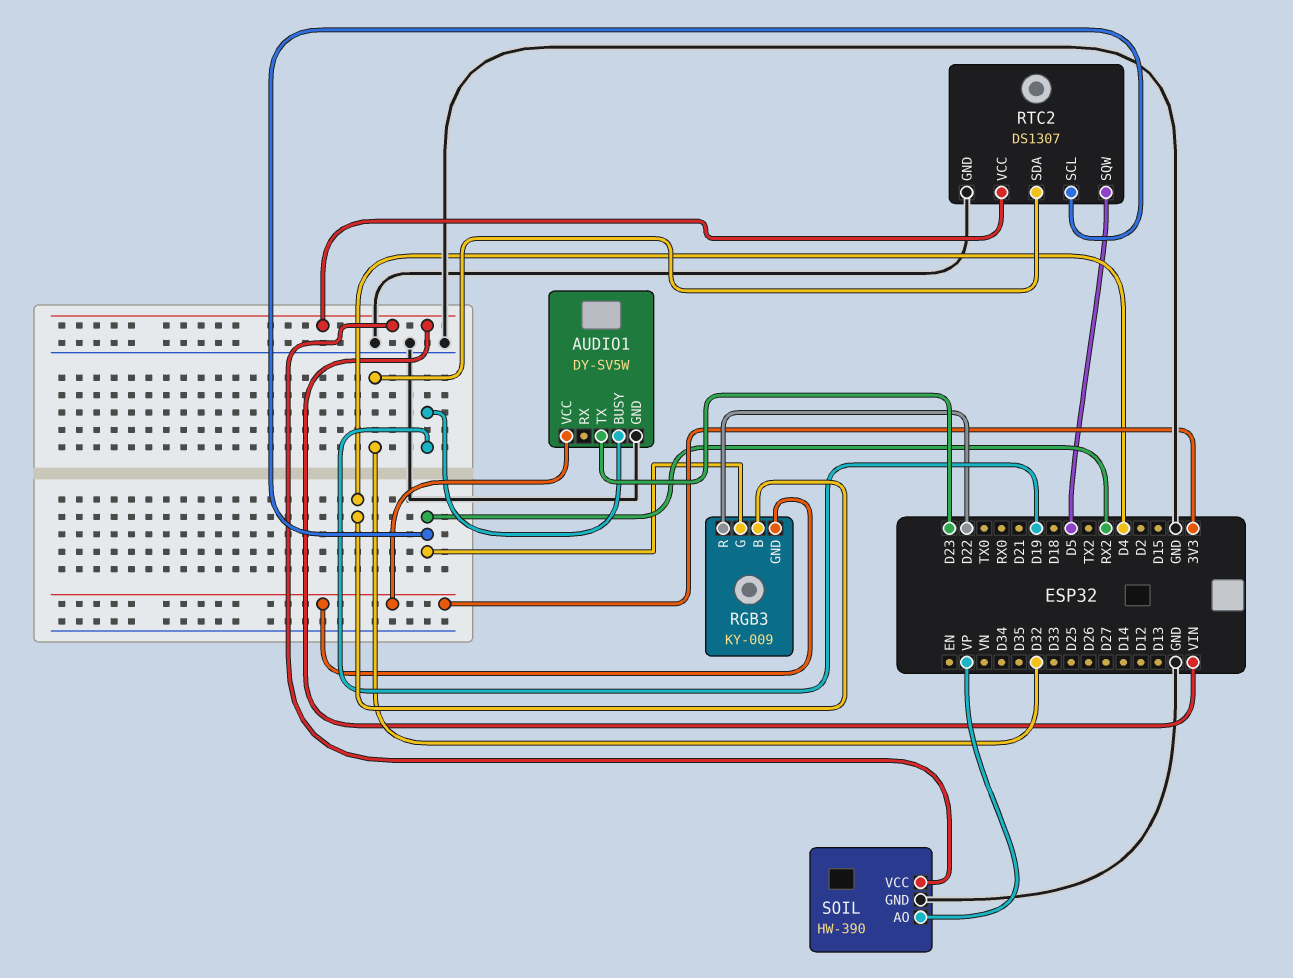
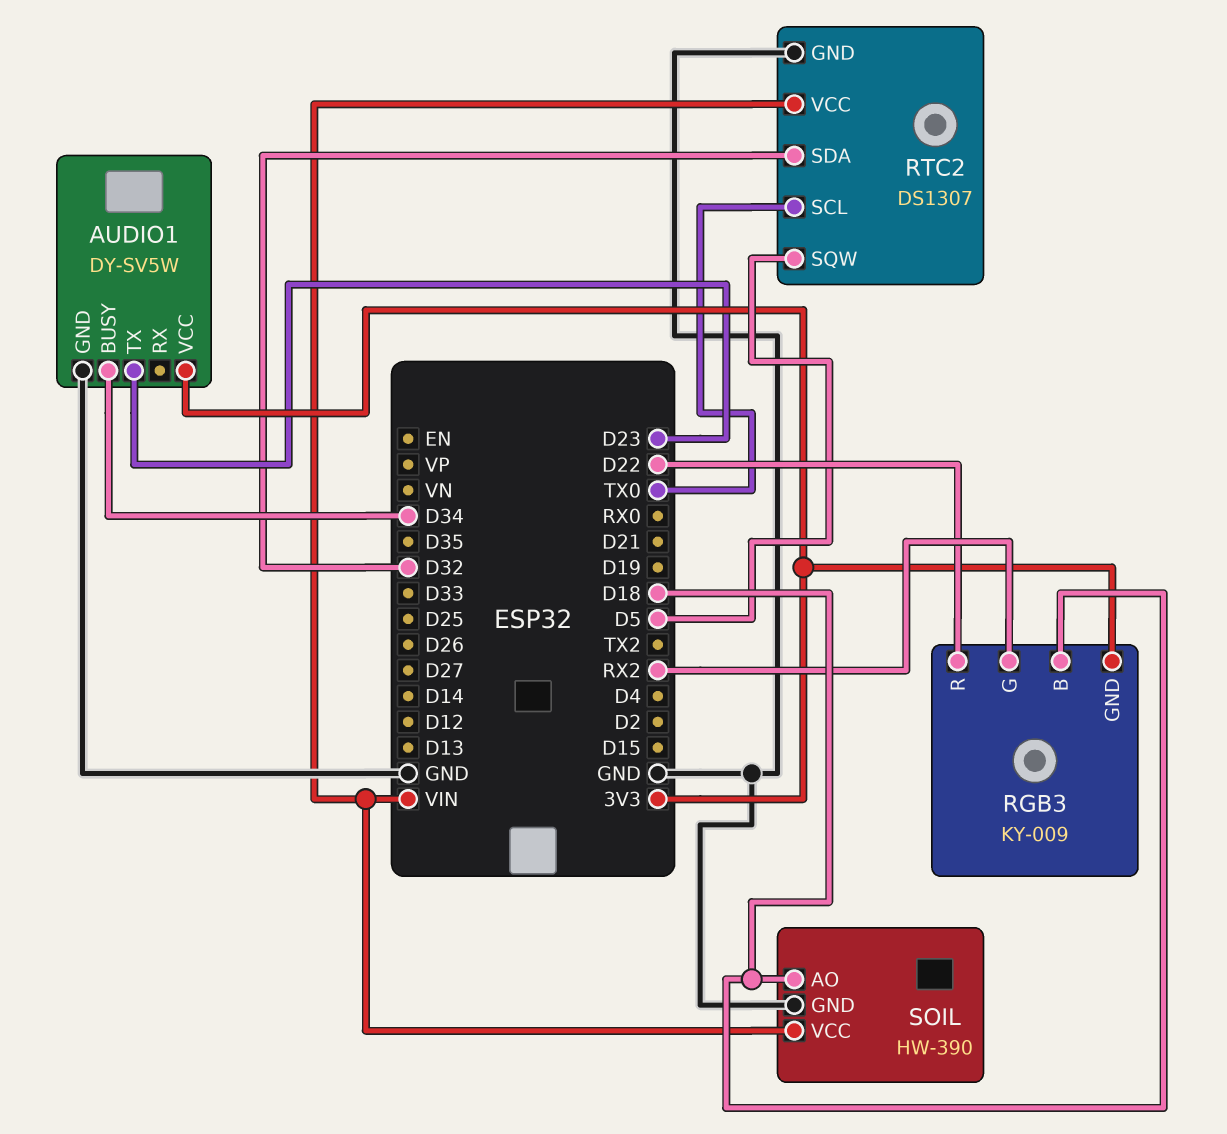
AUDIO1 pin BUSY: D19 -> D34
RGB3 pin B: D4 -> D18
RTC2 pin SCL: RX2 -> TX0
SOIL pin AO: VP -> D18

